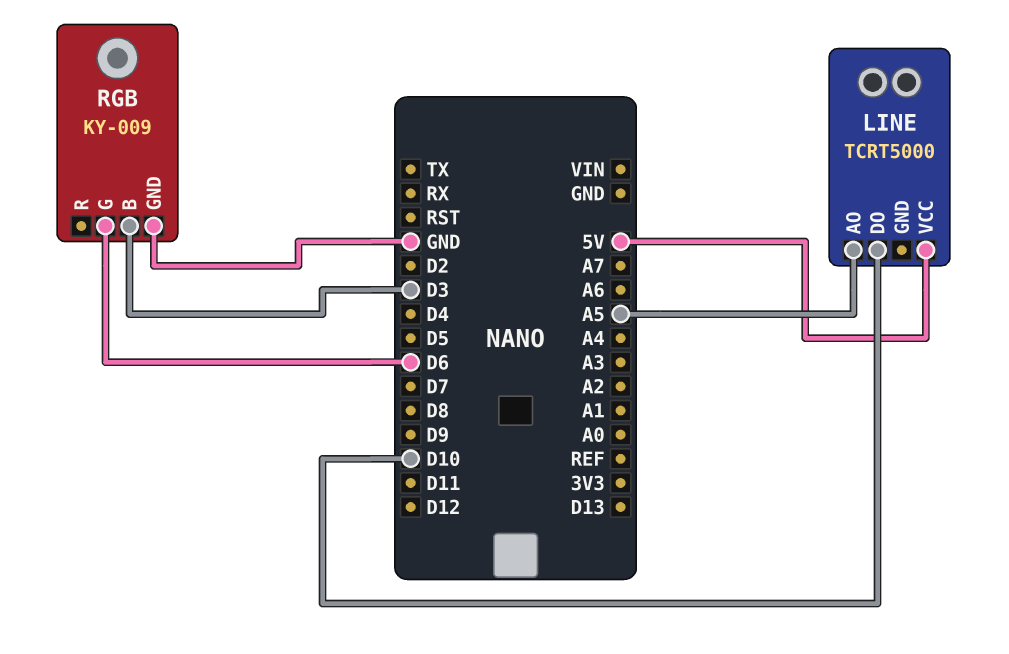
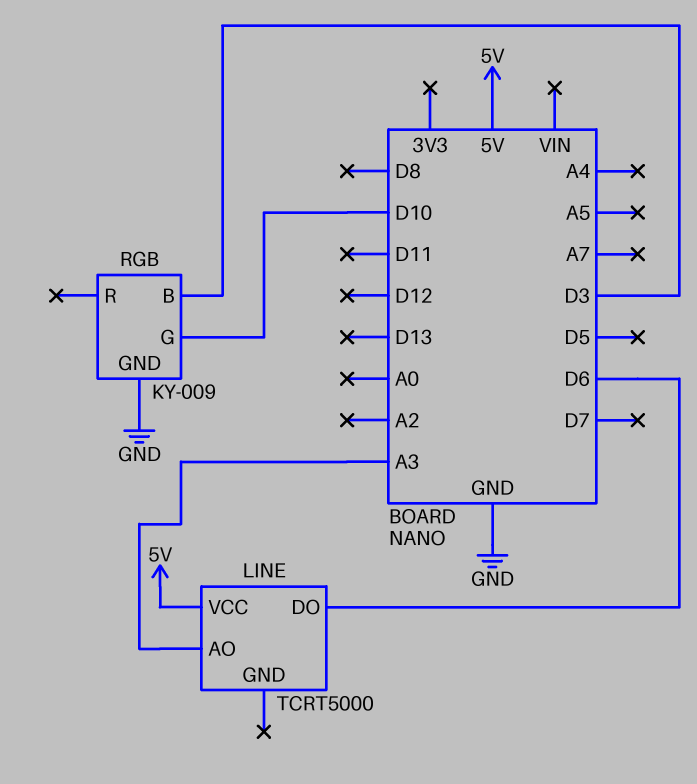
LINE pin AO: A5 -> A3
LINE pin DO: D10 -> D6
RGB pin G: D6 -> D10

